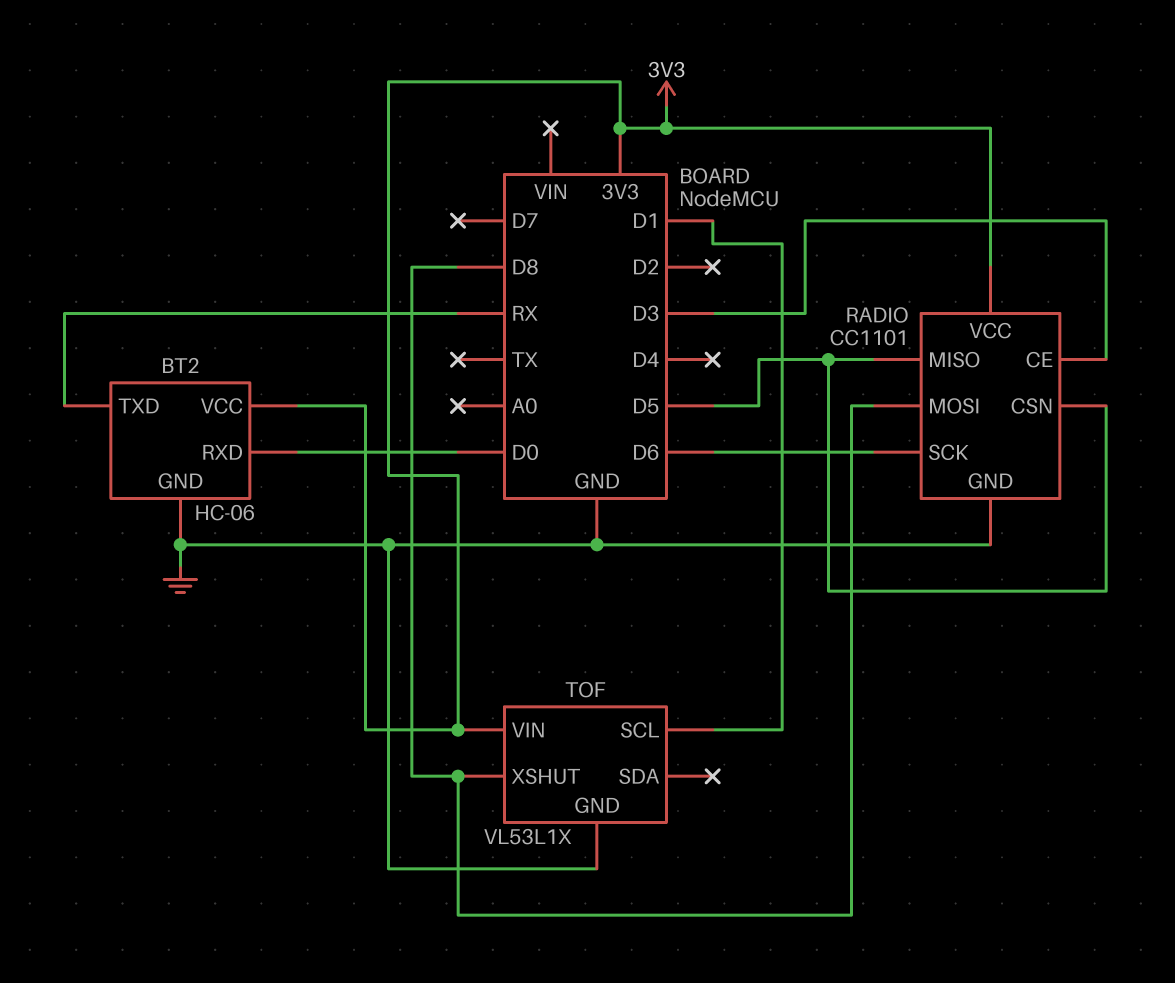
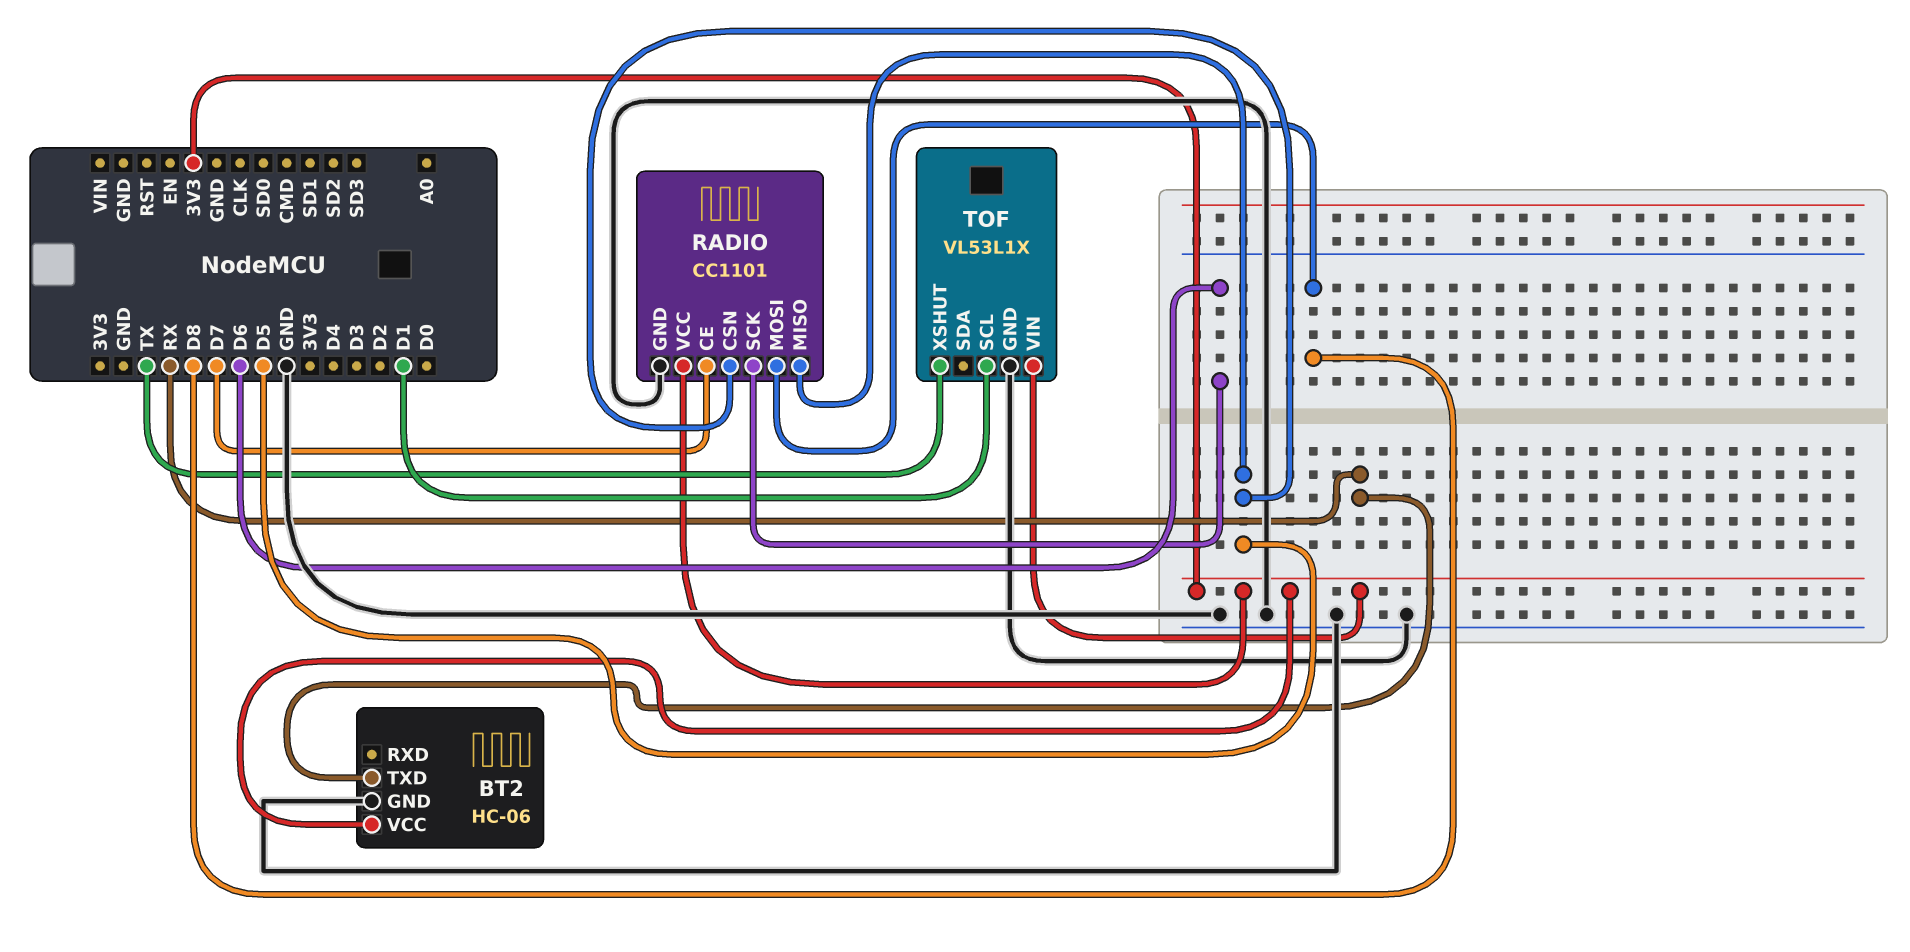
BT2 pin RXD: D0 -> none
RADIO pin CE: D3 -> D7
TOF pin XSHUT: D8 -> TX

